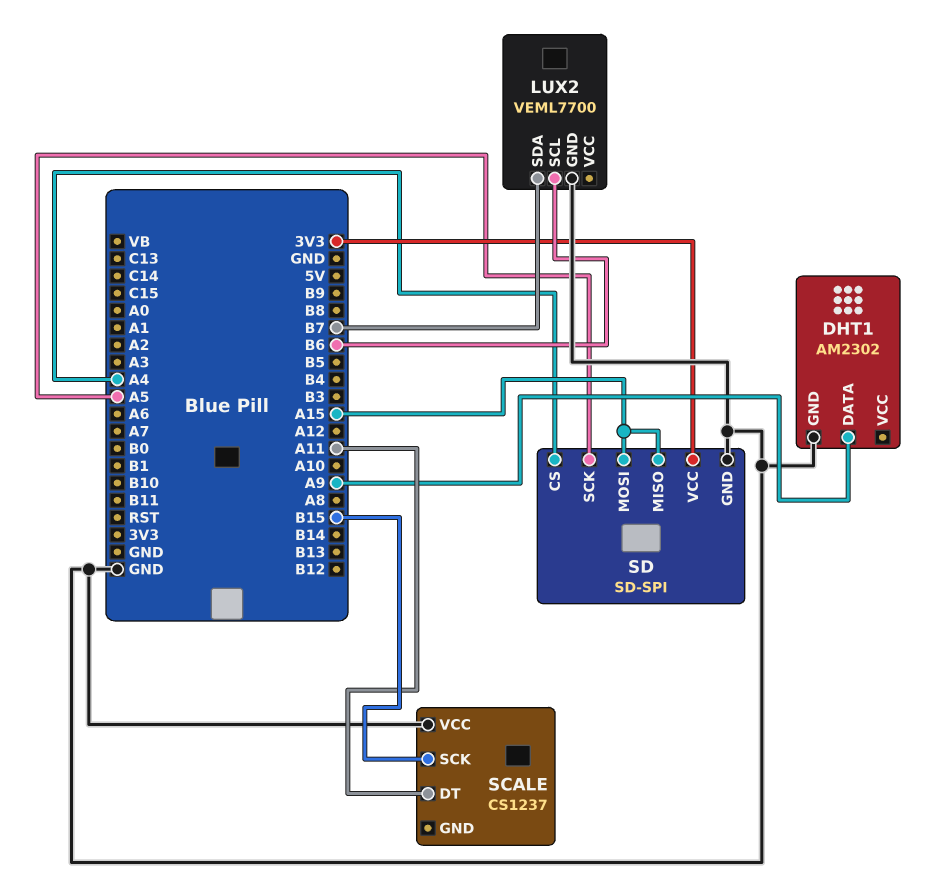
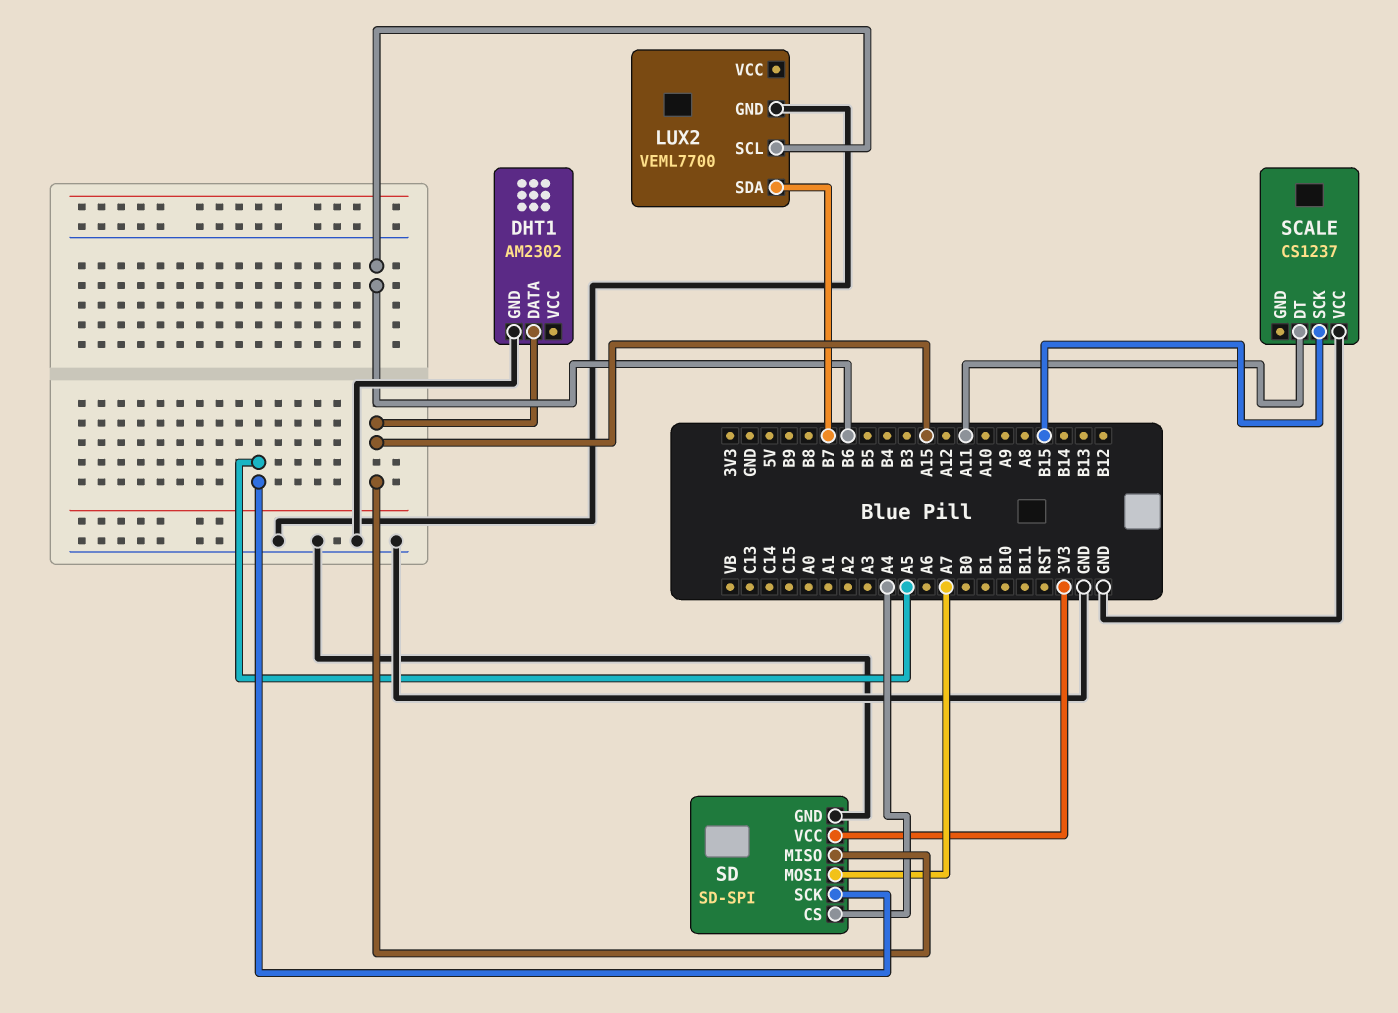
DHT1 pin DATA: A9 -> A15
SD pin MOSI: A15 -> A7

